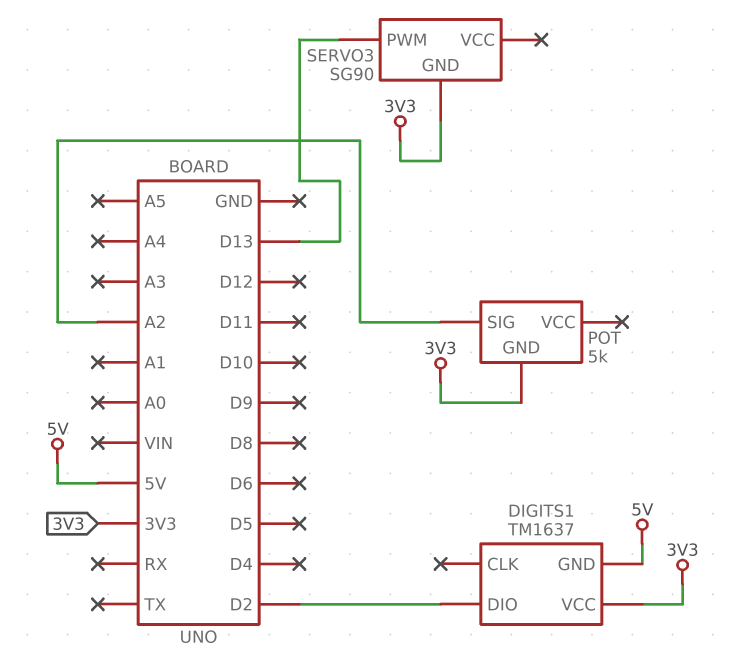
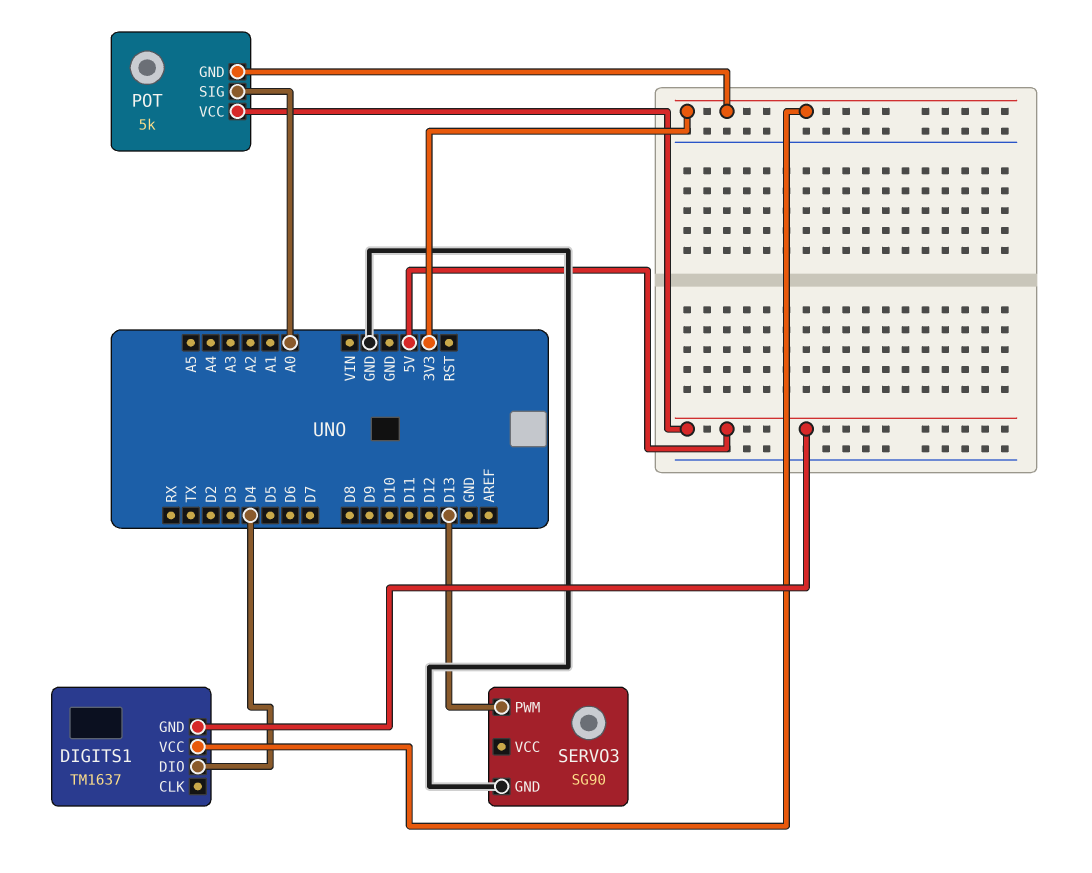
DIGITS1 pin DIO: D2 -> D4
POT pin SIG: A2 -> A0
POT pin VCC: none -> 5V
SERVO3 pin GND: 3V3 -> GND

